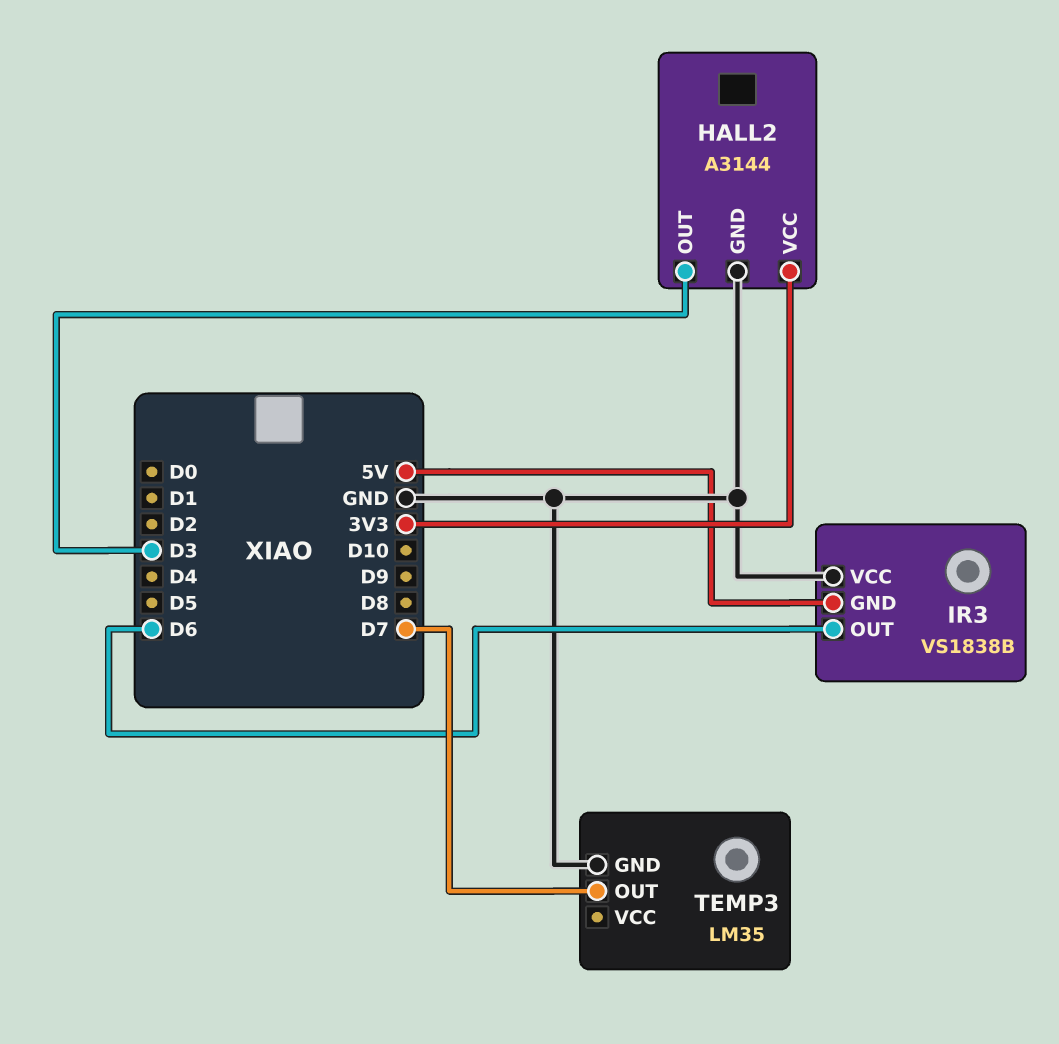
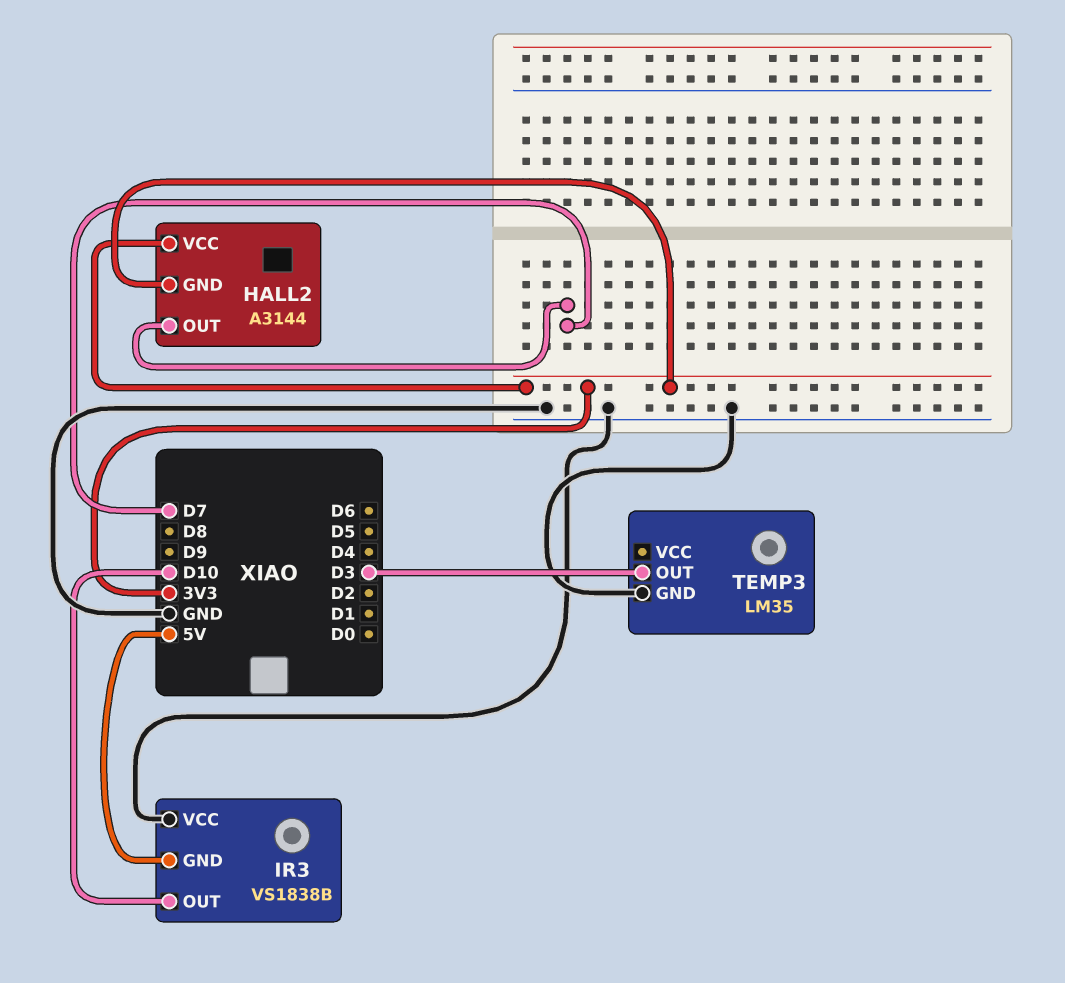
HALL2 pin GND: GND -> 3V3
HALL2 pin OUT: D3 -> D7
IR3 pin OUT: D6 -> D10
TEMP3 pin OUT: D7 -> D3

